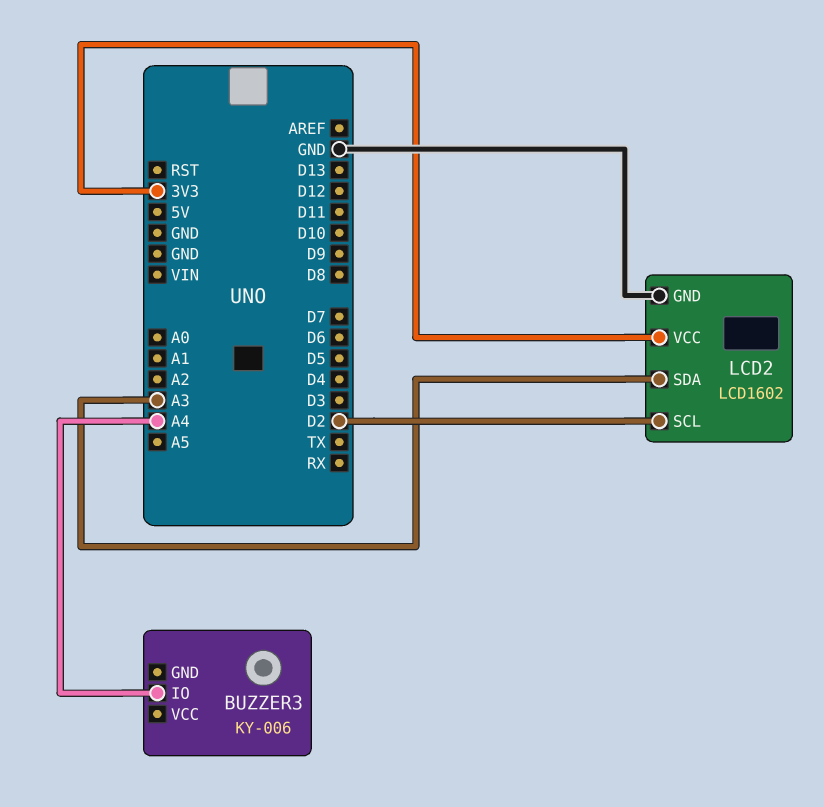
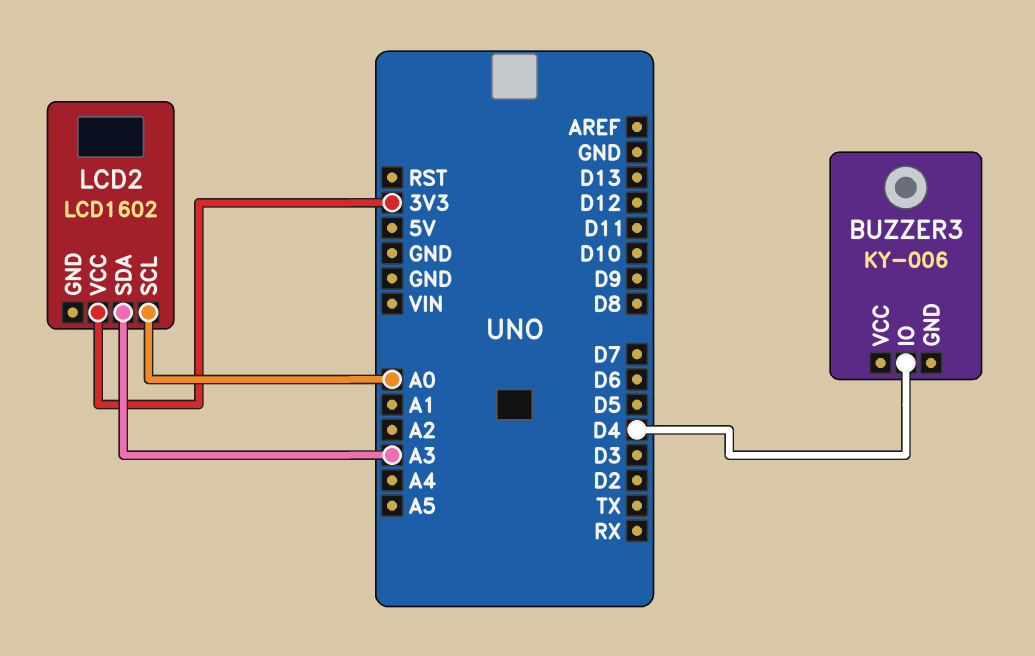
BUZZER3 pin IO: A4 -> D4
LCD2 pin GND: GND -> none
LCD2 pin SCL: D2 -> A0

